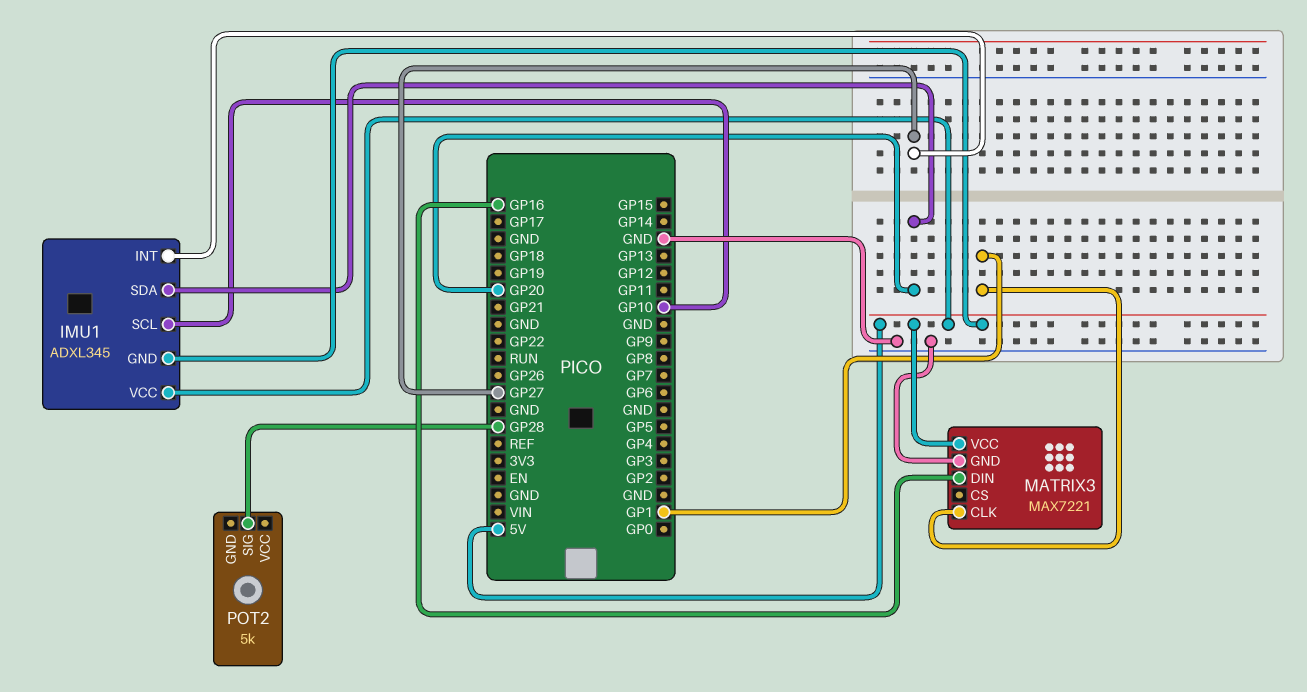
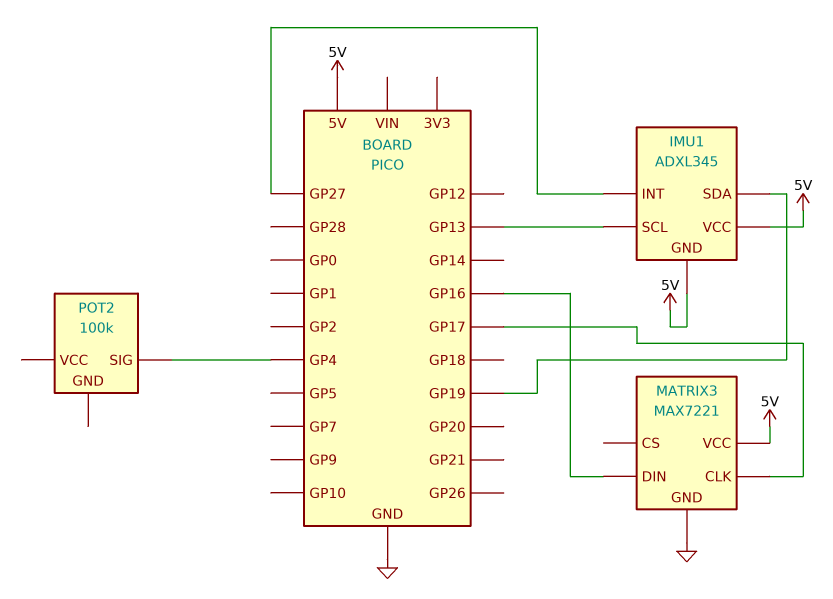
IMU1 pin SCL: GP10 -> GP13
IMU1 pin SDA: GP20 -> GP19
MATRIX3 pin CLK: GP1 -> GP17
POT2: 5k -> 100k
POT2 pin SIG: GP28 -> GP4

